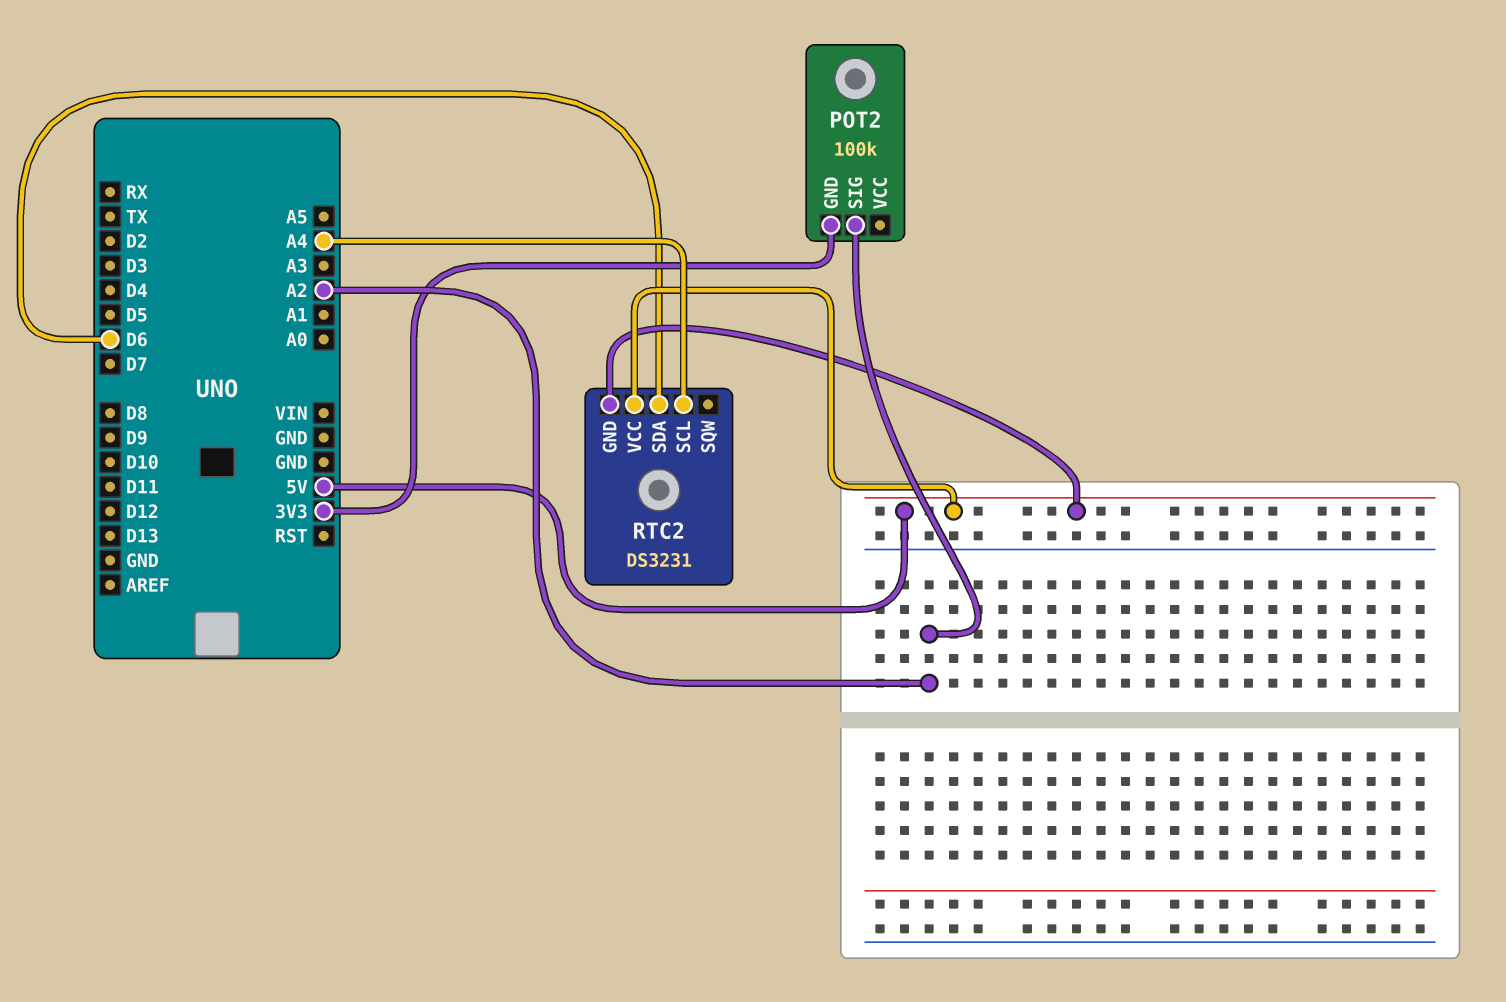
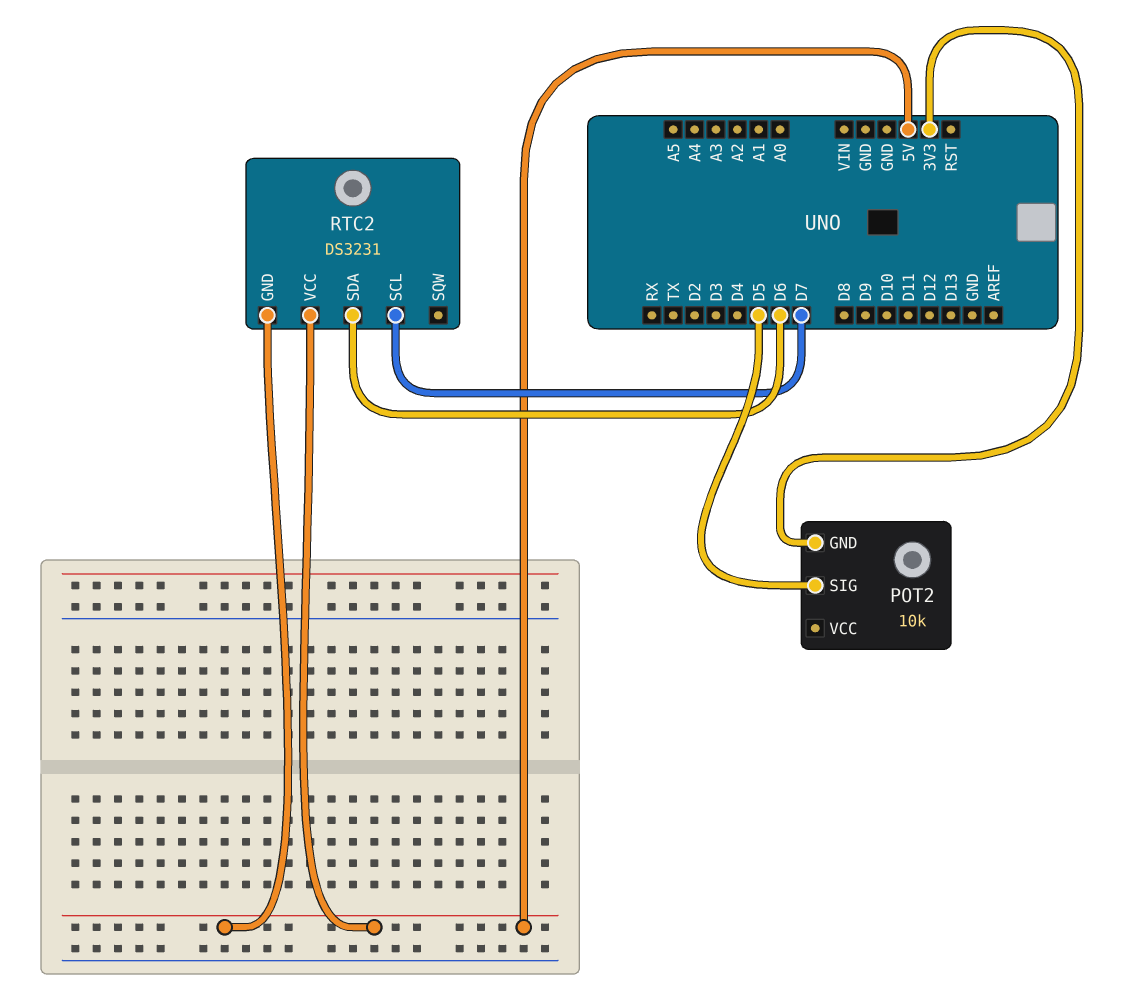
POT2: 100k -> 10k
POT2 pin SIG: A2 -> D5
RTC2 pin SCL: A4 -> D7

